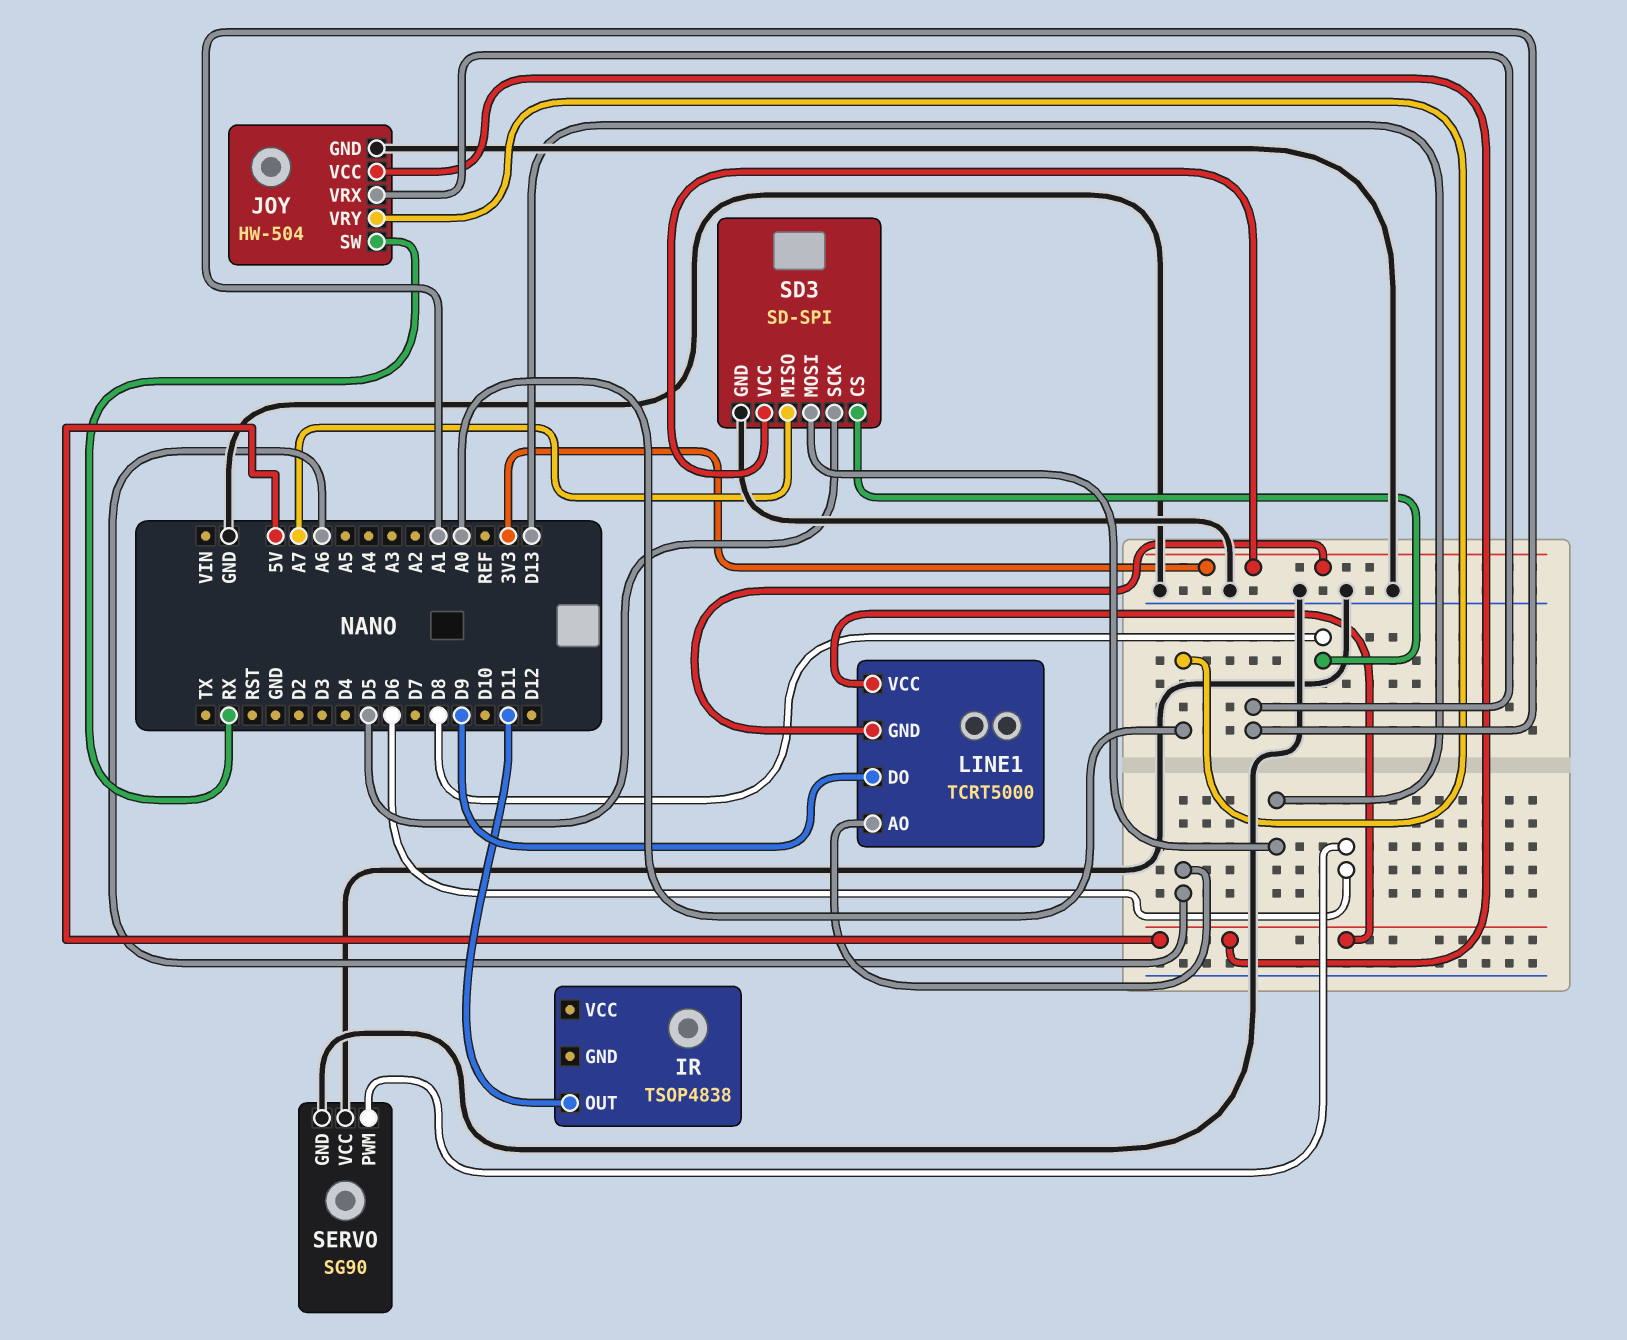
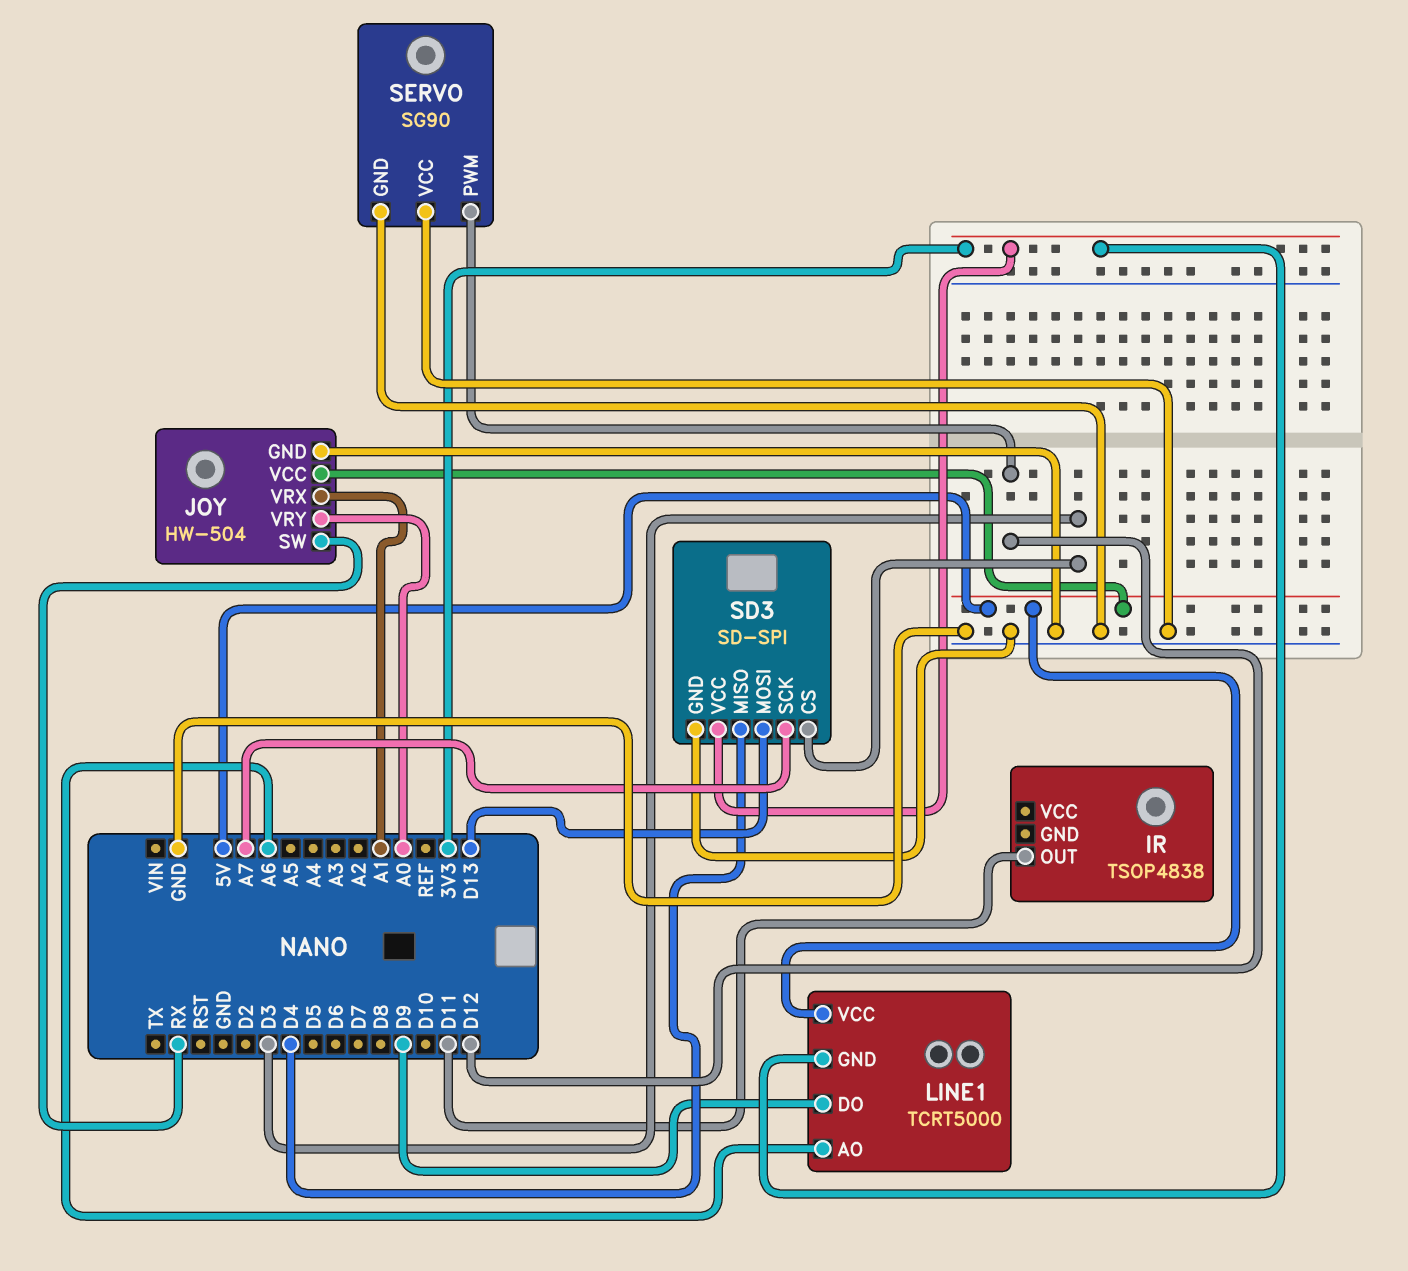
SD3 pin CS: D8 -> D3
SD3 pin MISO: A7 -> D4
SD3 pin SCK: D5 -> A7
SERVO pin PWM: D6 -> D12

